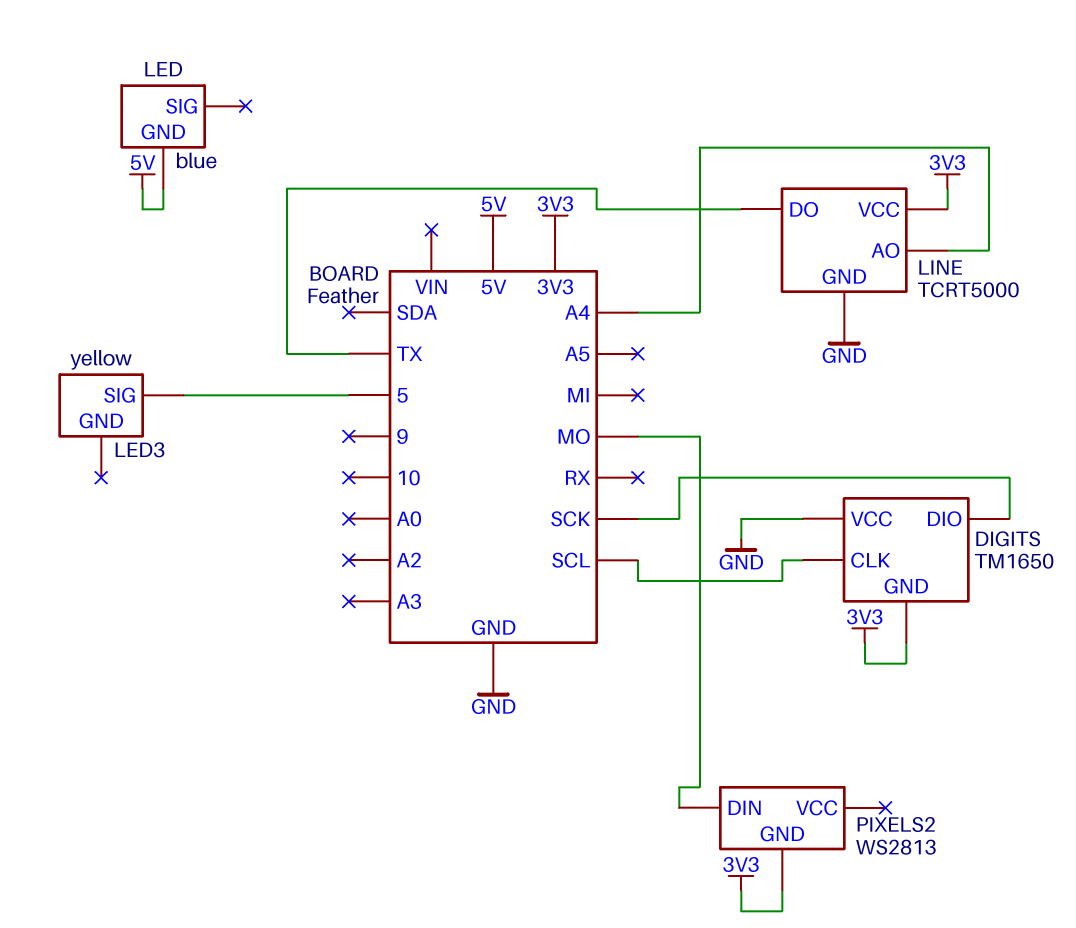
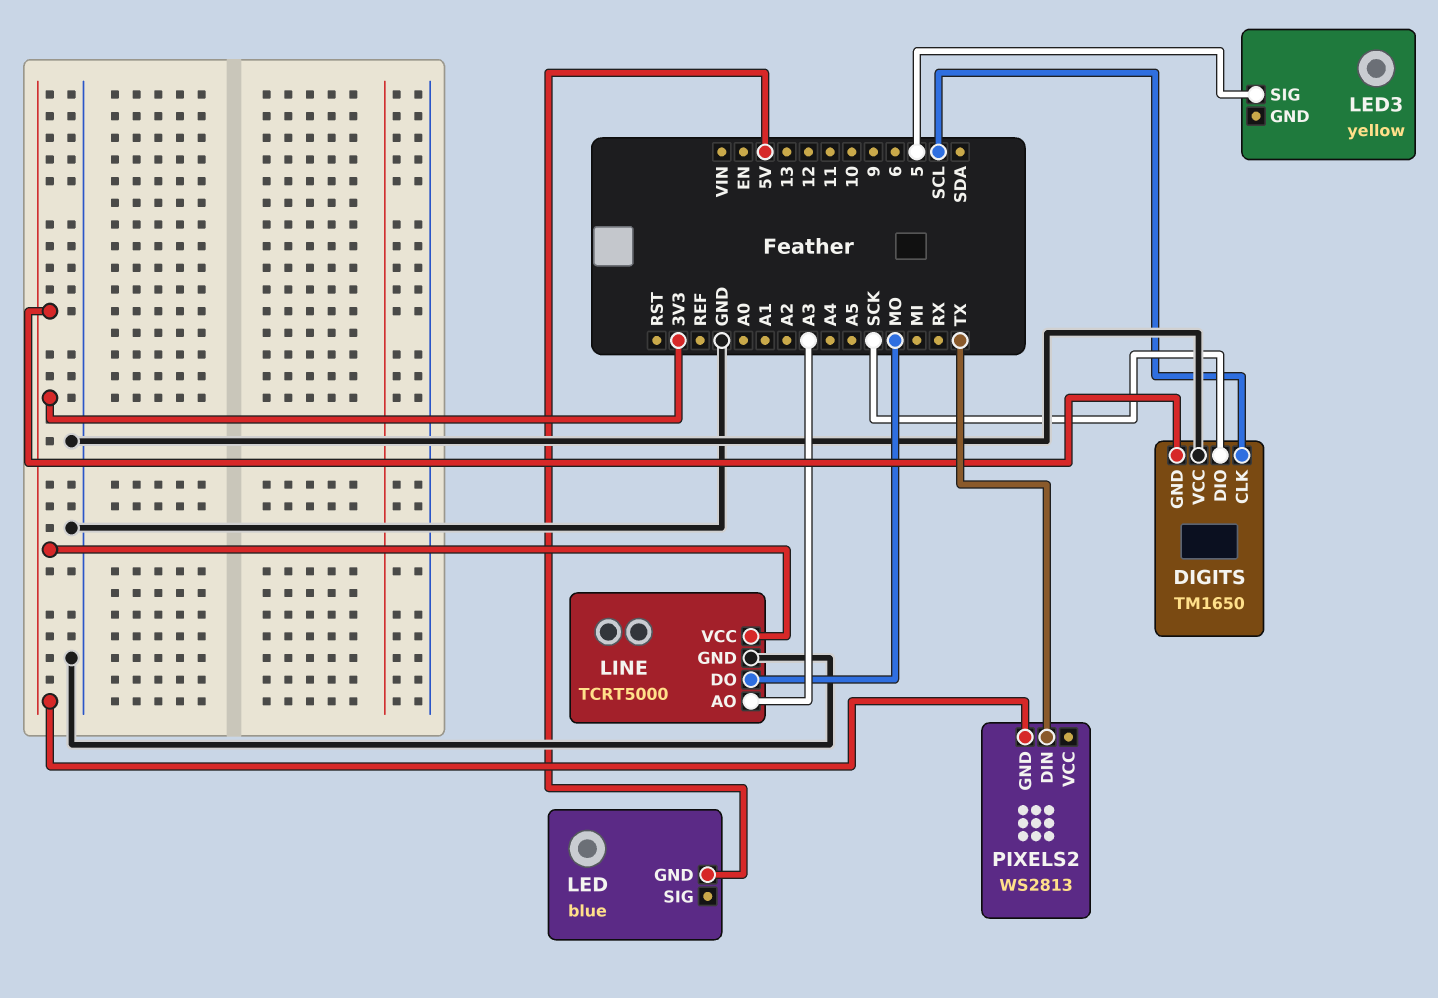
LINE pin AO: A4 -> A3
LINE pin DO: TX -> MO
PIXELS2 pin DIN: MO -> TX

